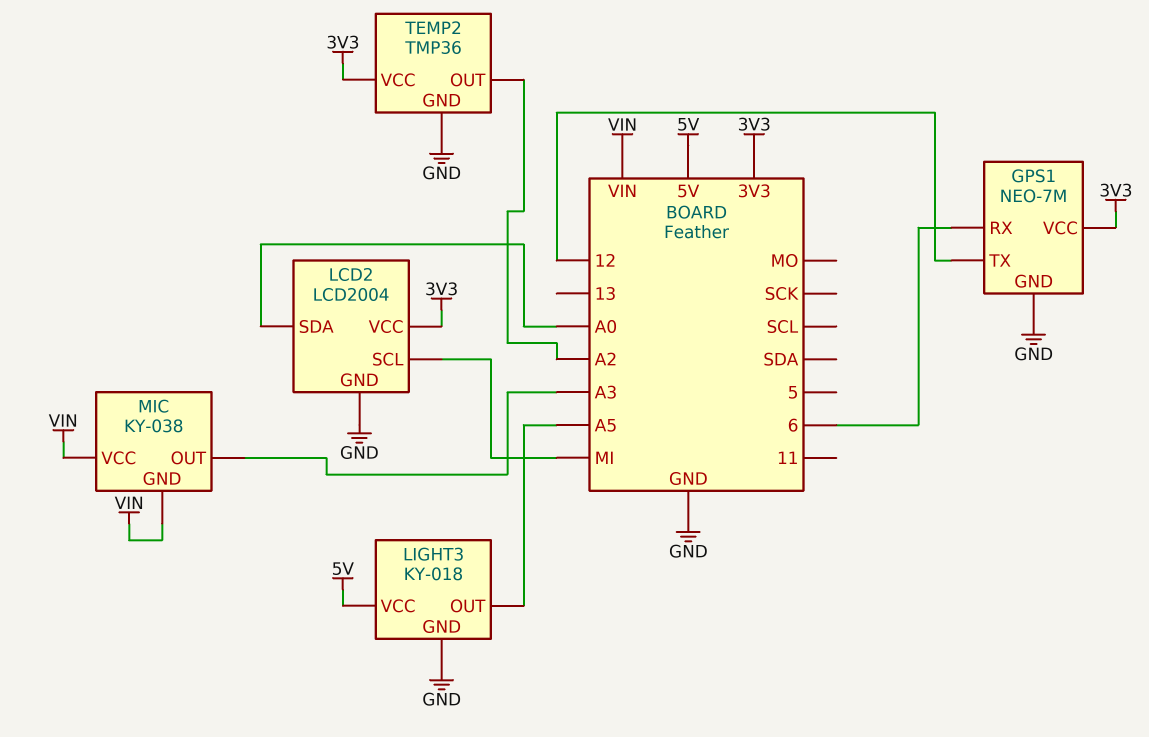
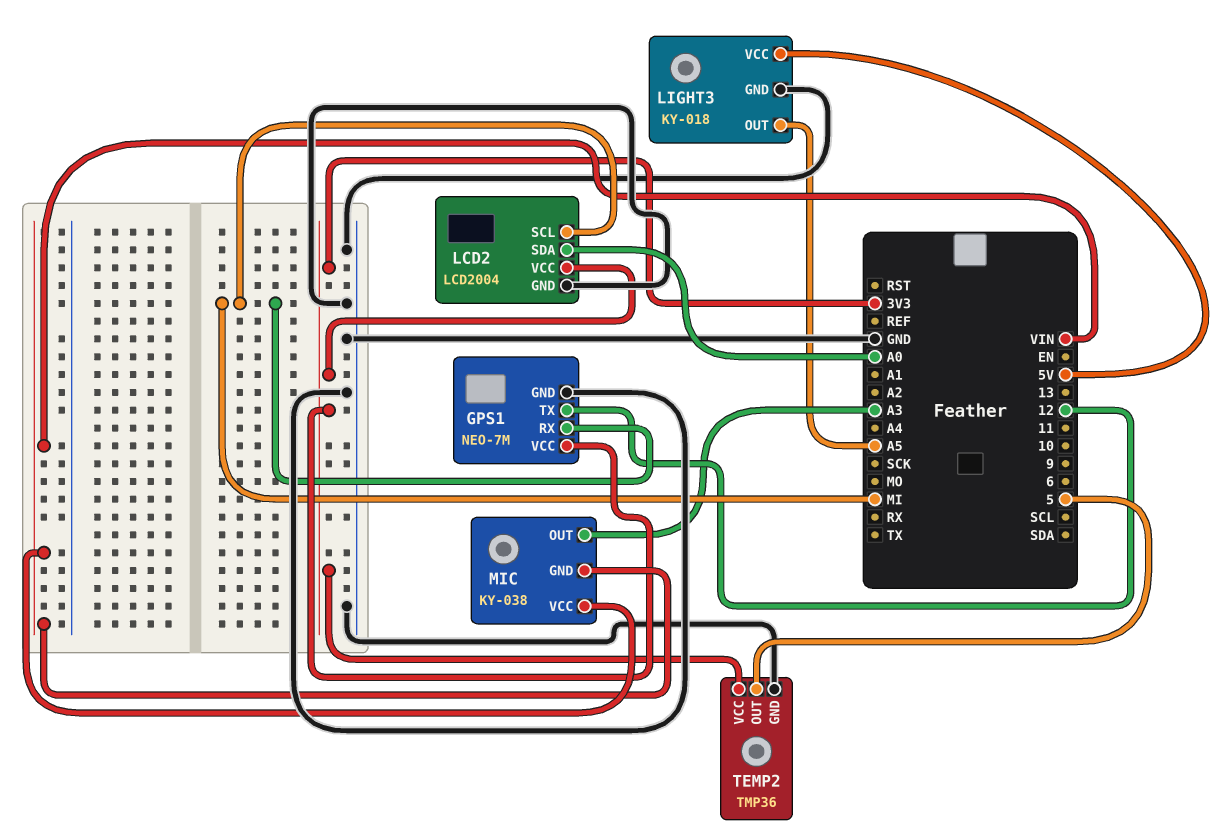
GPS1 pin RX: 6 -> MI
TEMP2 pin OUT: A2 -> 5

